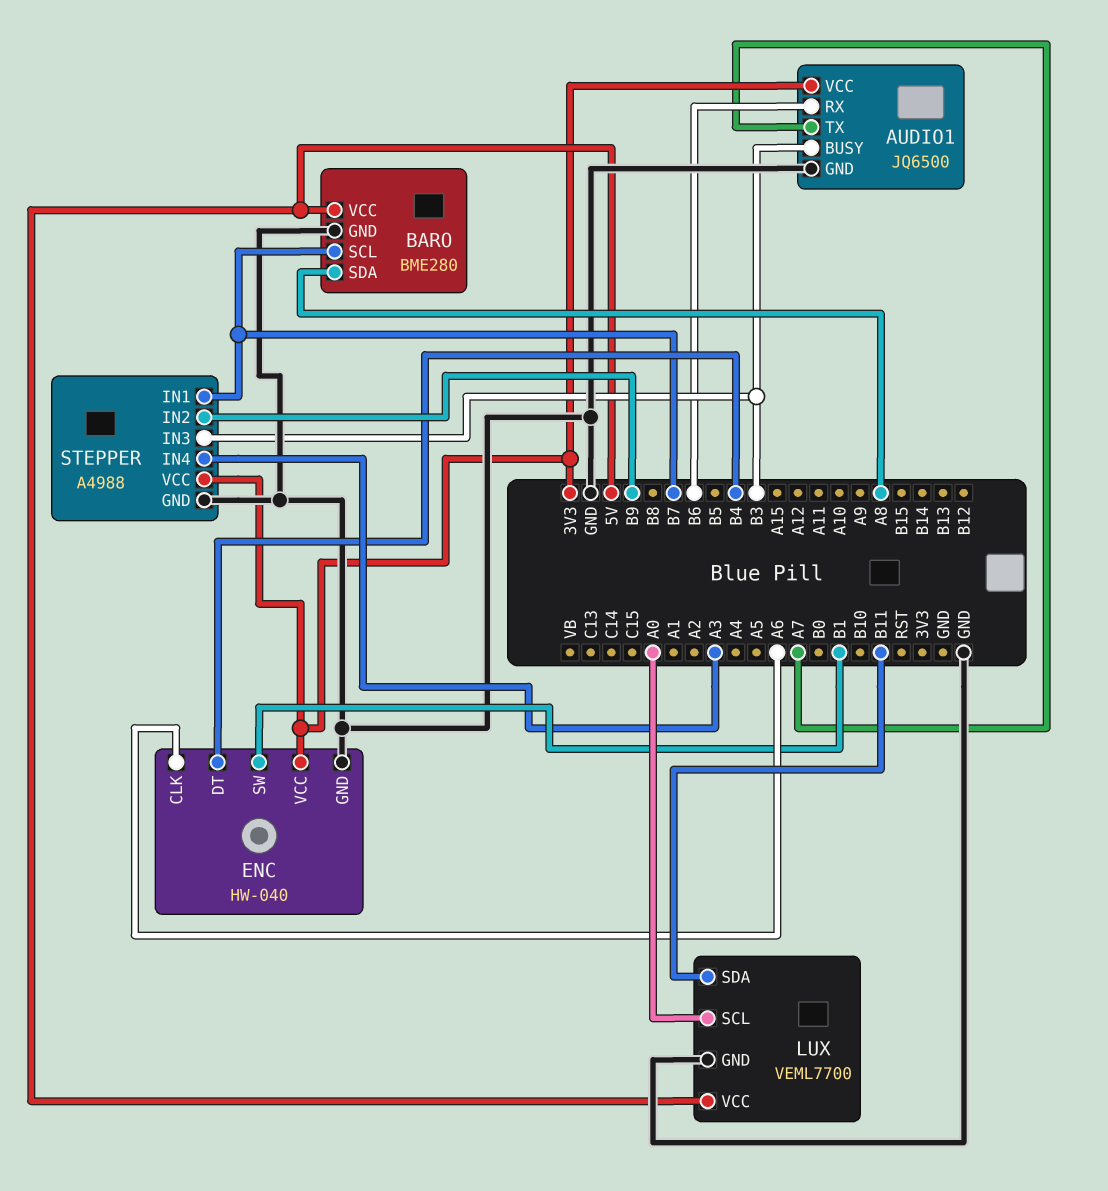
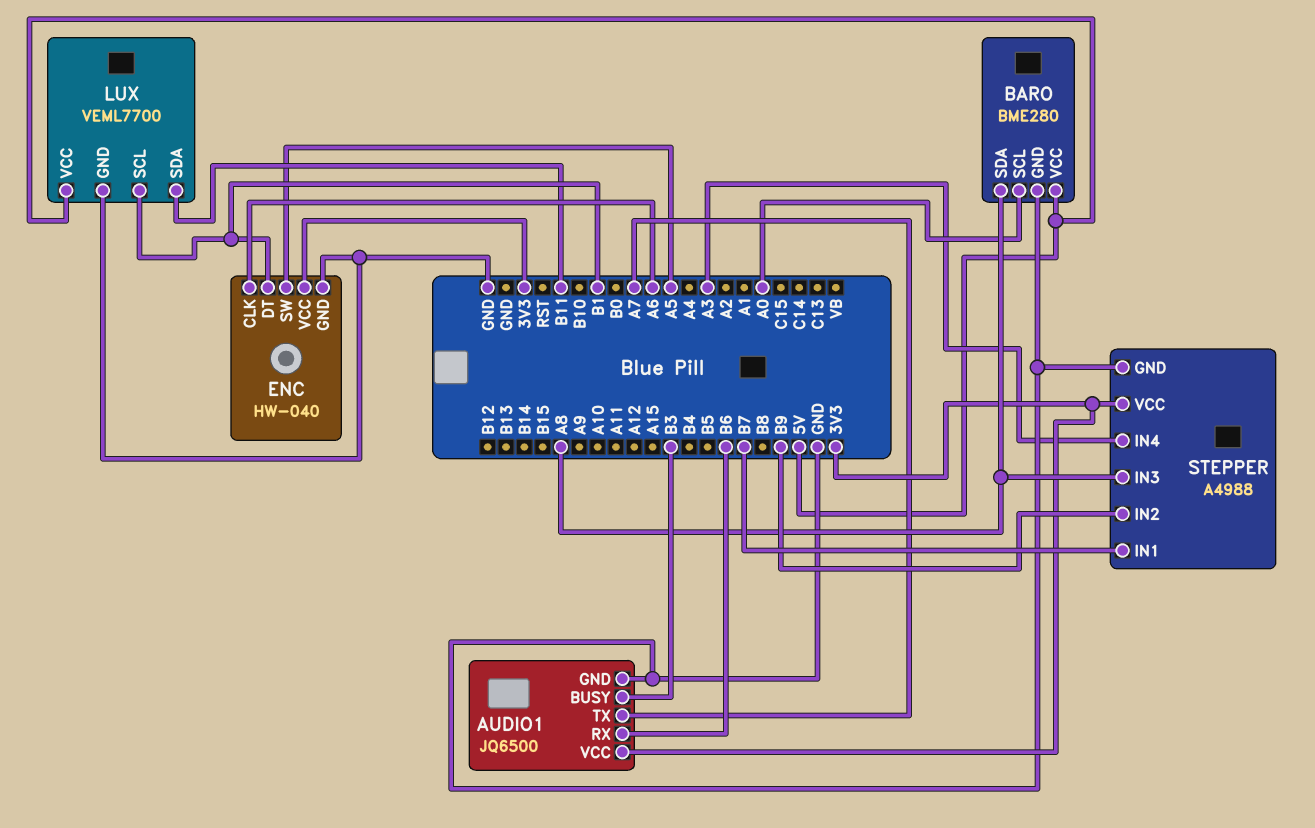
BARO pin SCL: B7 -> A0
ENC pin DT: B4 -> B1
ENC pin SW: B1 -> A5
LUX pin SCL: A0 -> B1
STEPPER pin IN3: B3 -> A8

